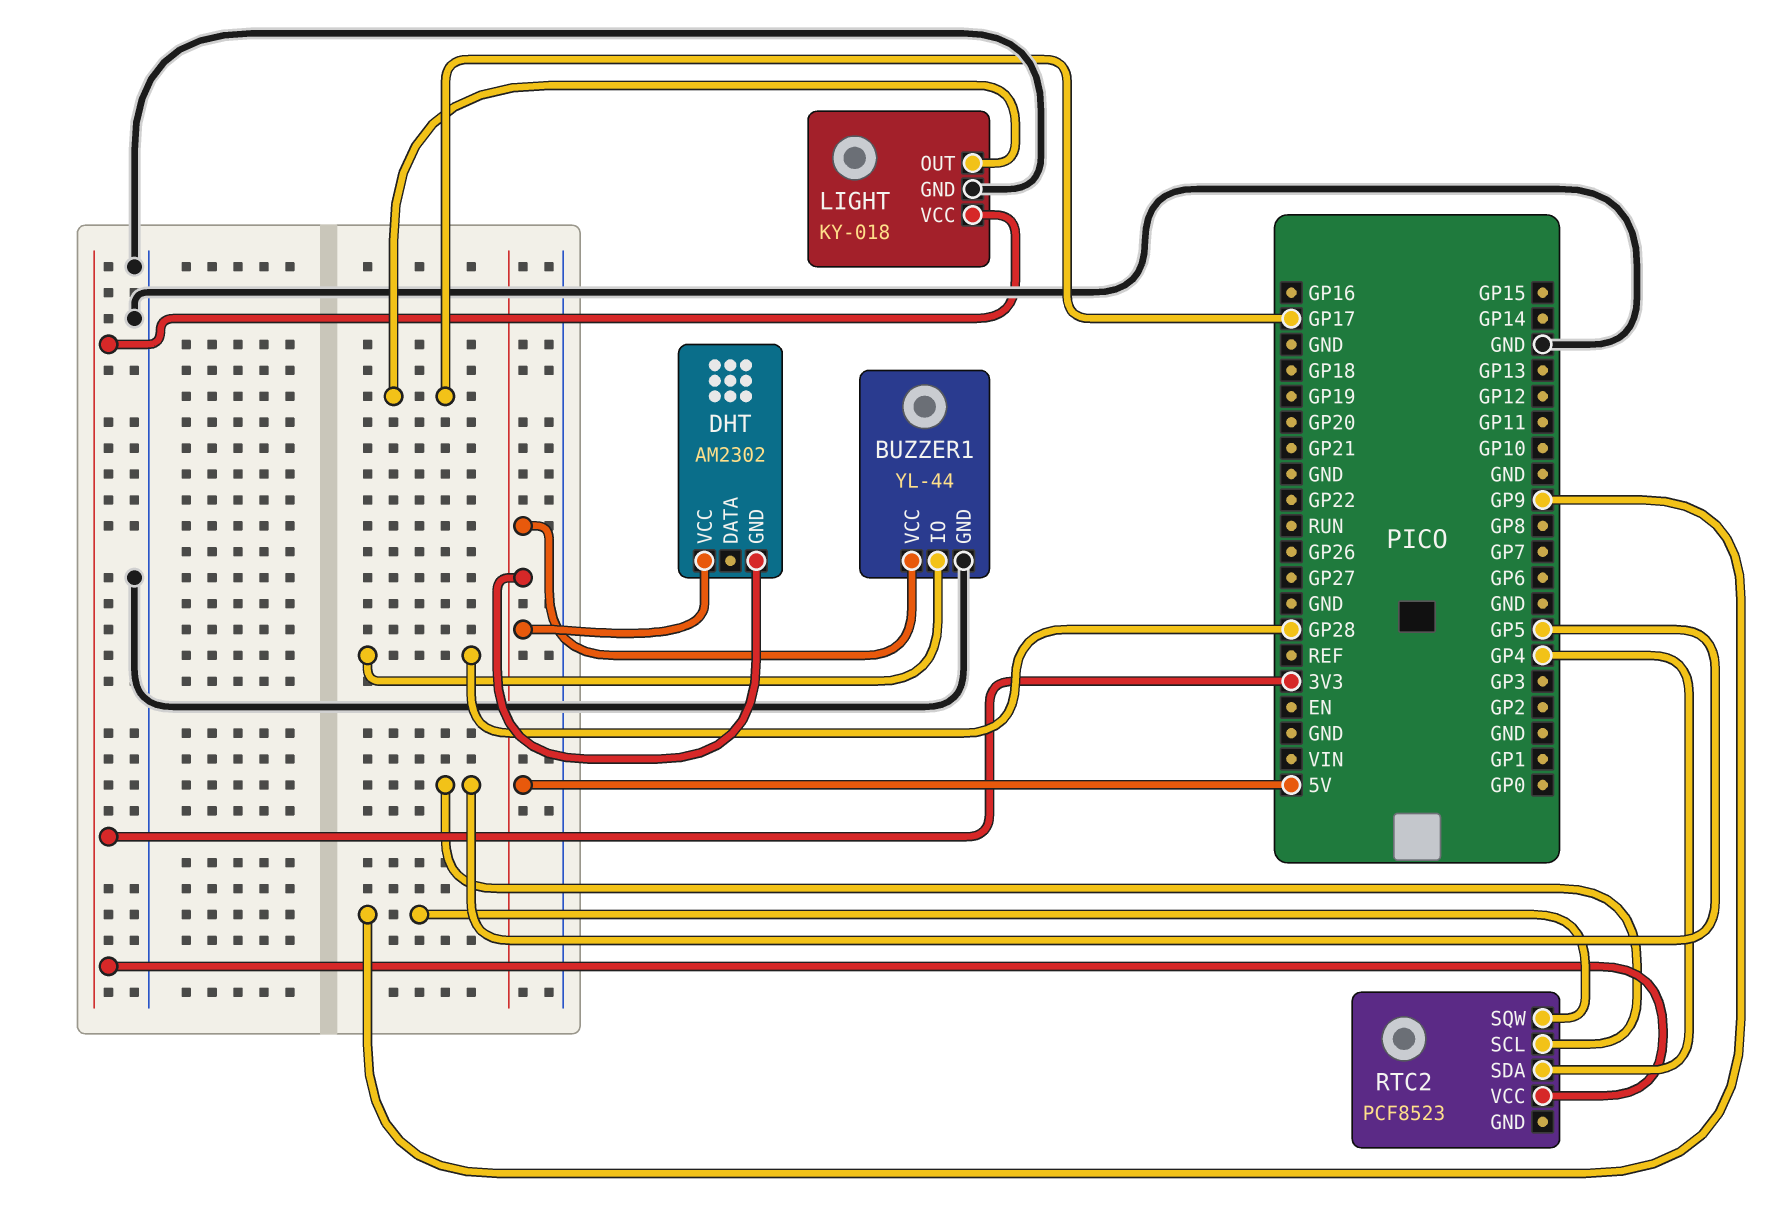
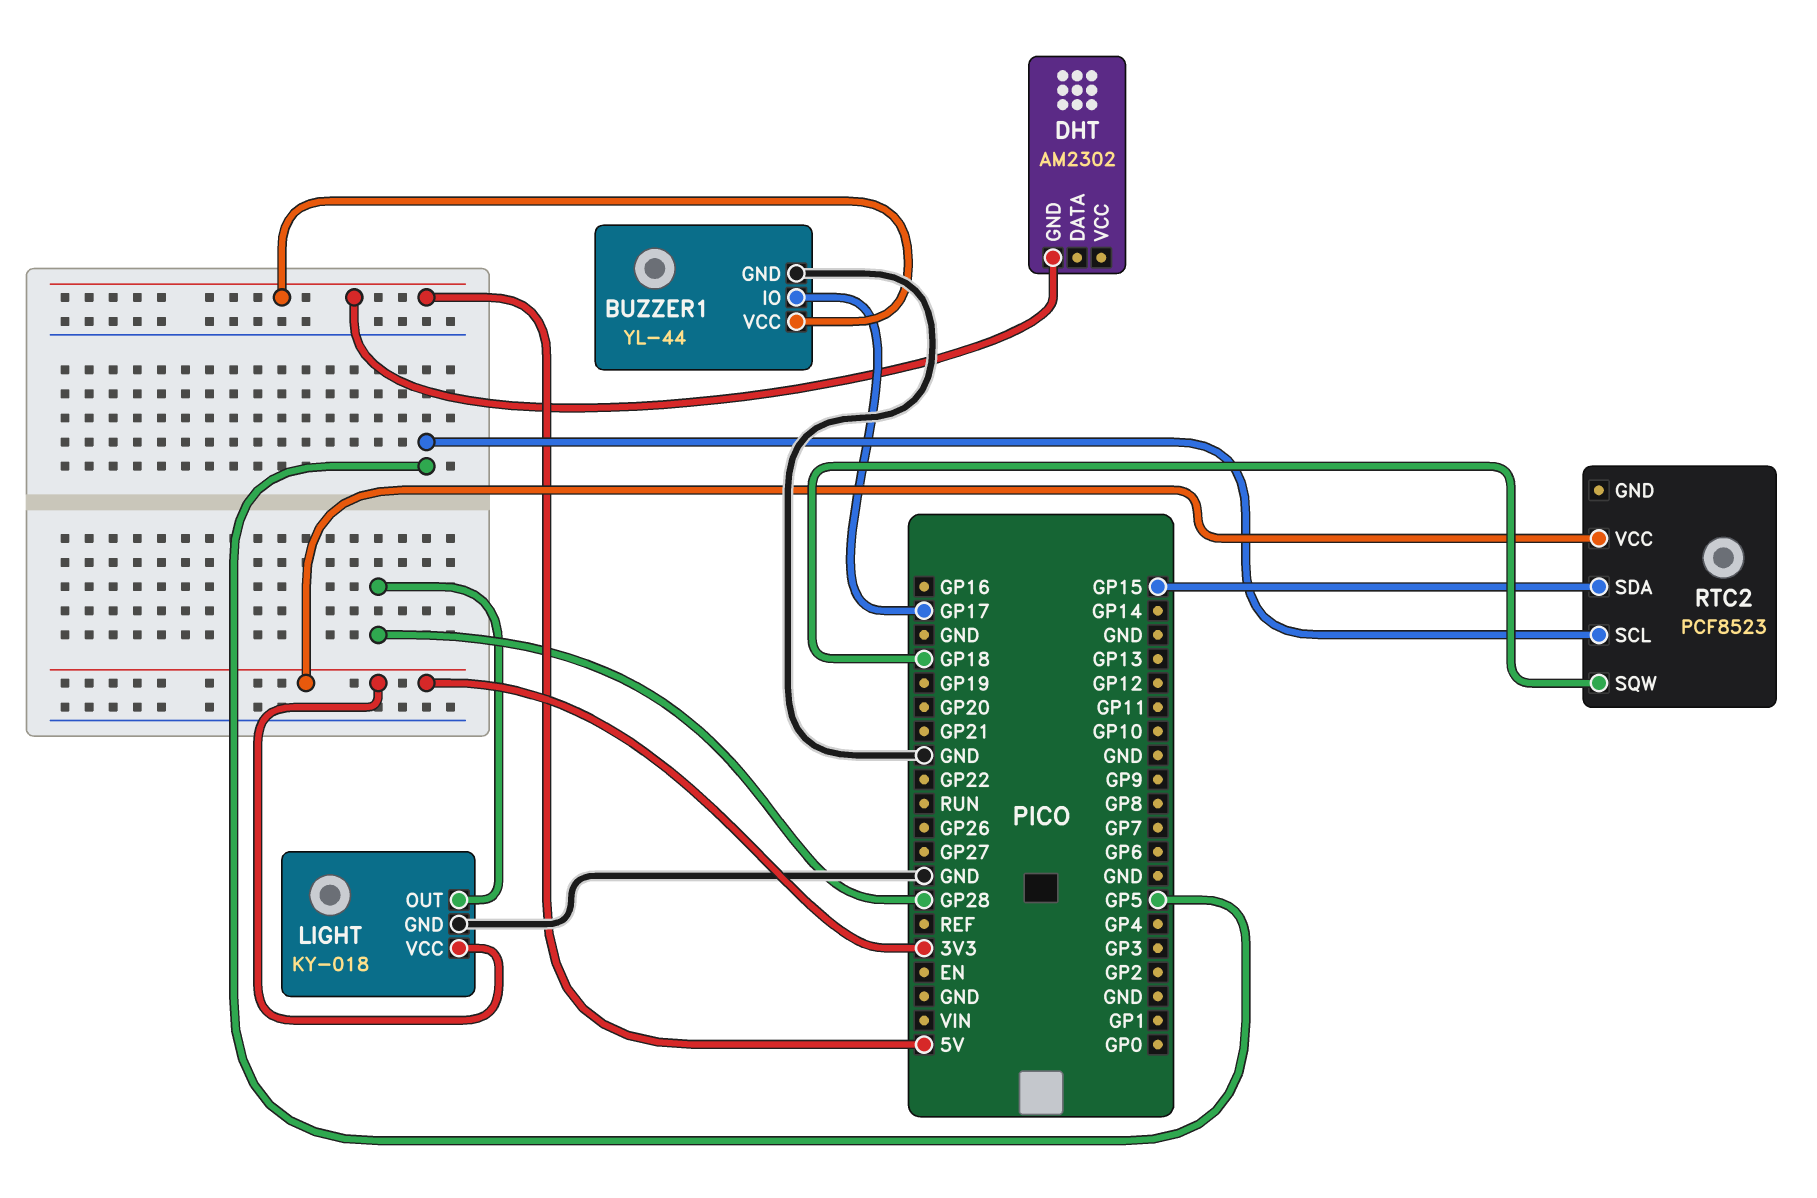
BUZZER1 pin IO: GP28 -> GP17
DHT pin VCC: 5V -> none
LIGHT pin OUT: GP17 -> GP28
RTC2 pin SDA: GP4 -> GP15
RTC2 pin SQW: GP9 -> GP18

